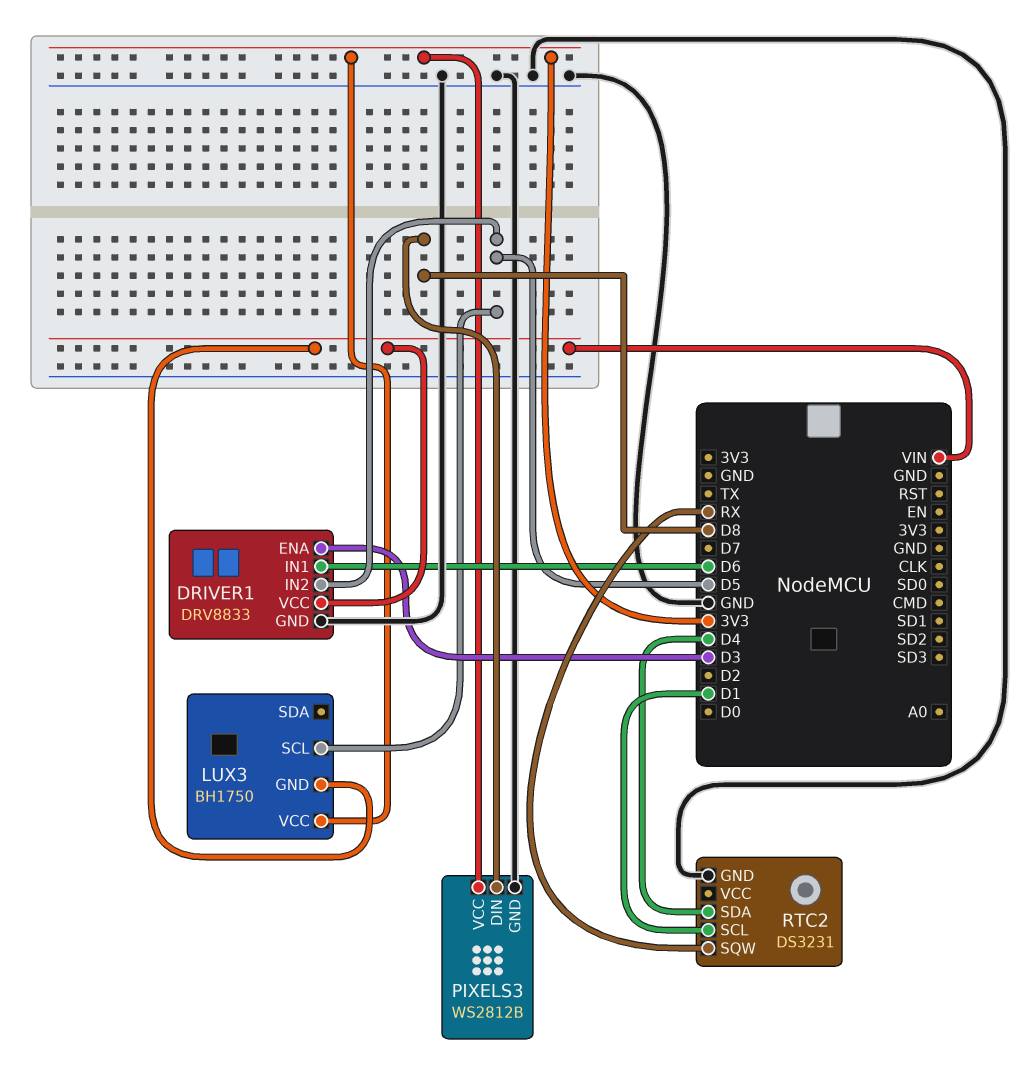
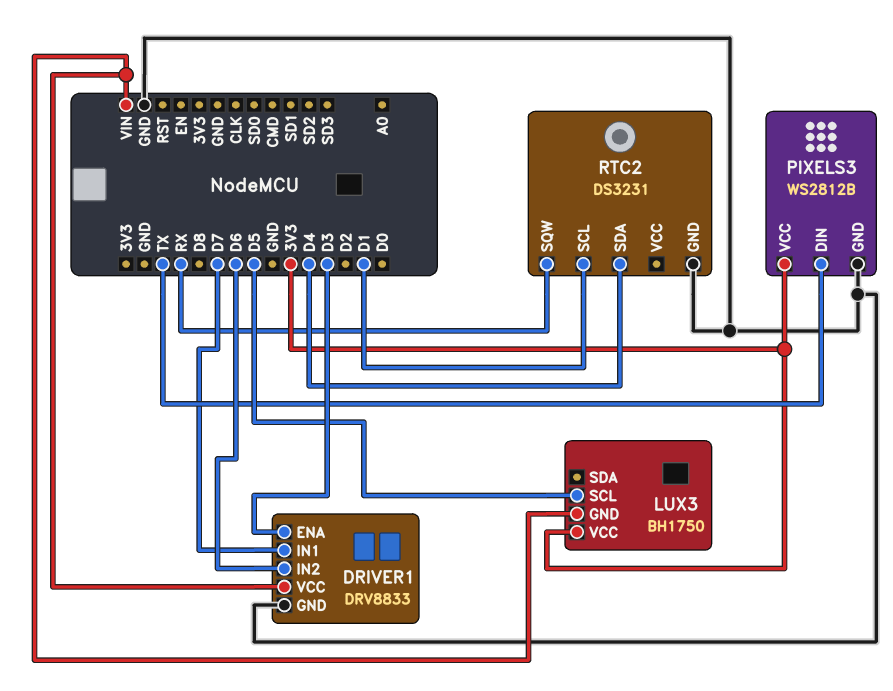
DRIVER1 pin IN1: D6 -> D7
DRIVER1 pin IN2: D5 -> D6
PIXELS3 pin DIN: D8 -> TX

